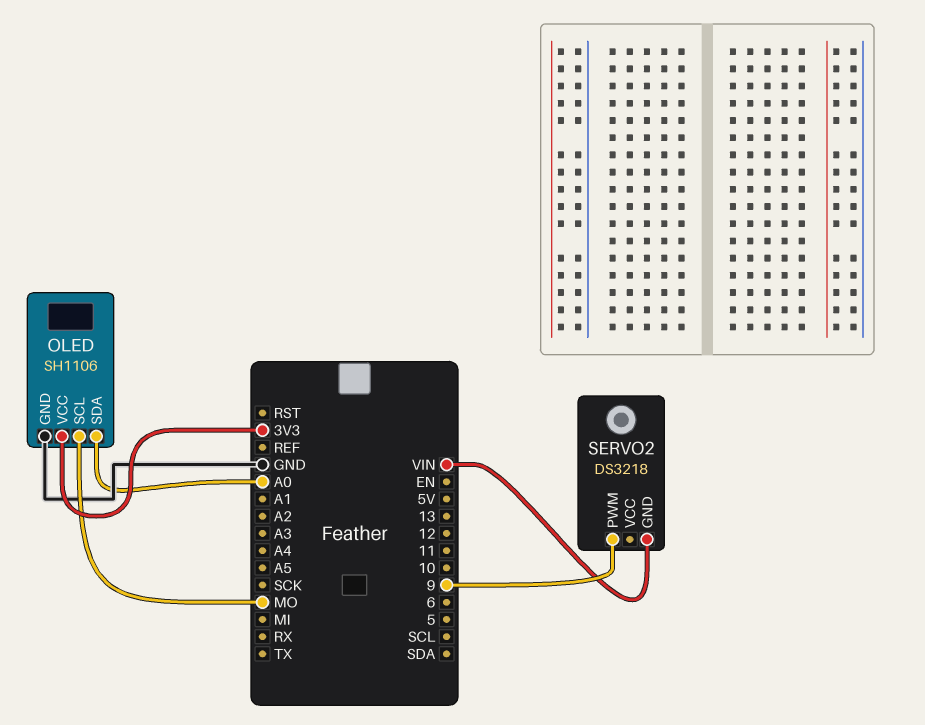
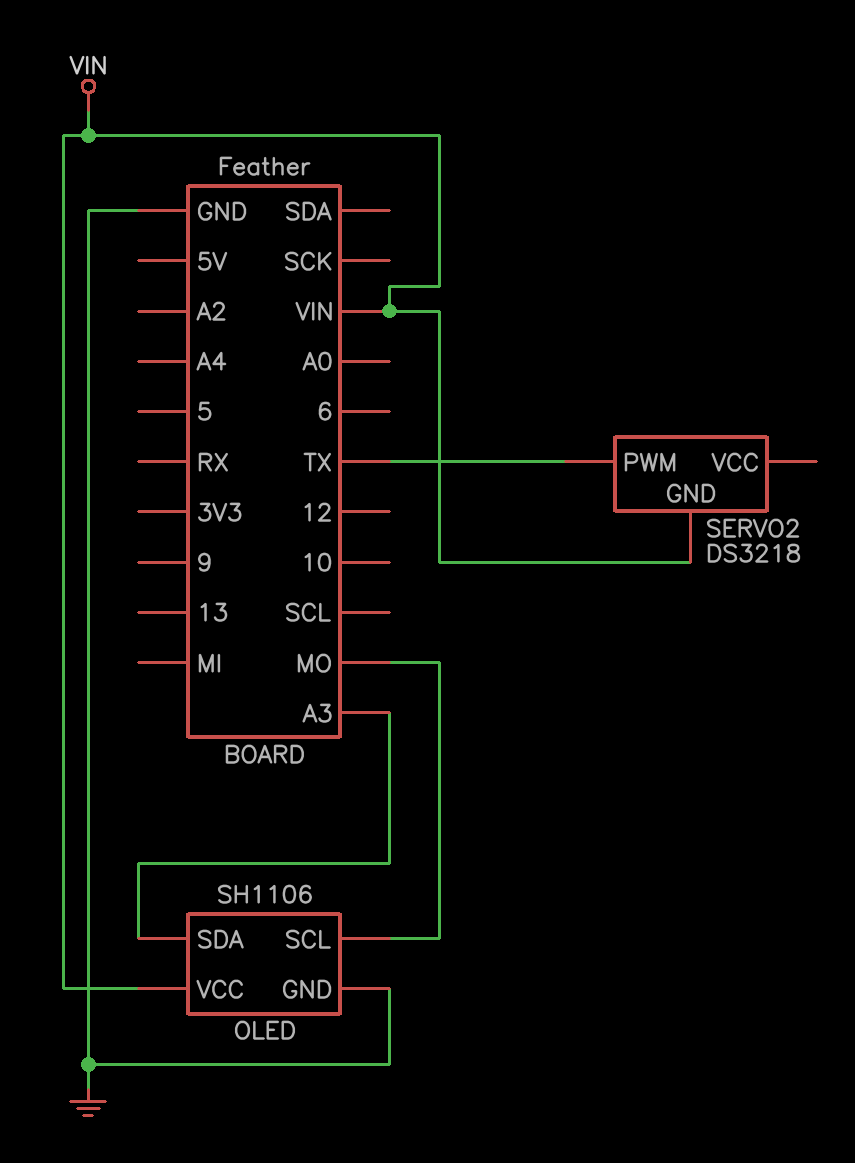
OLED pin SDA: A0 -> A3
OLED pin VCC: 3V3 -> VIN
SERVO2 pin PWM: 9 -> TX

